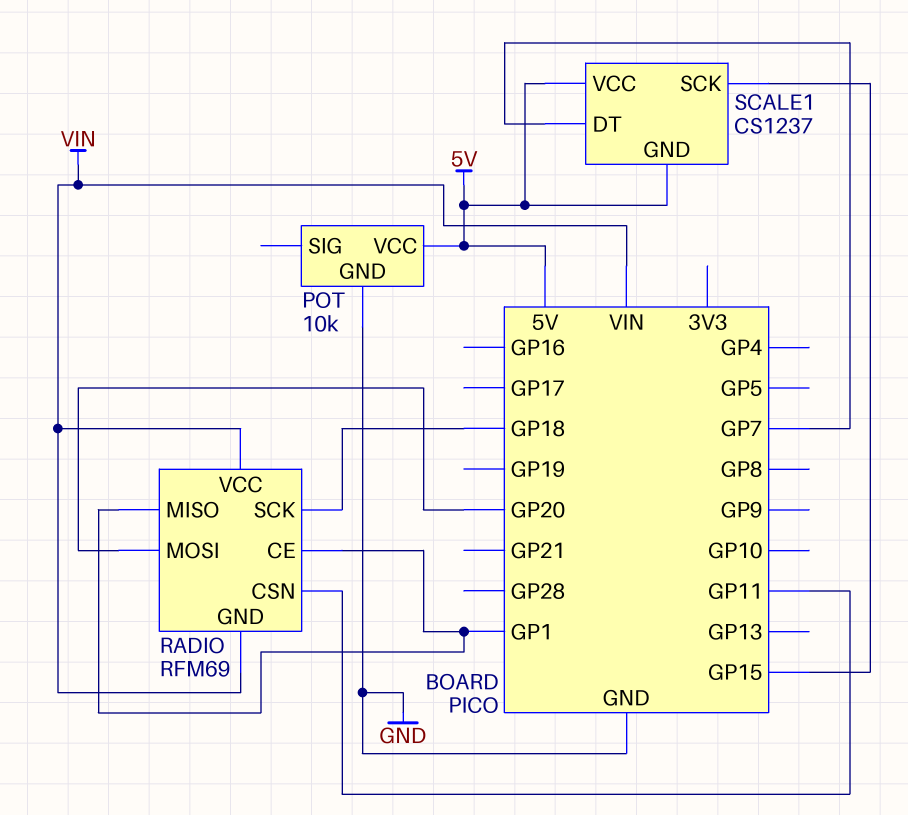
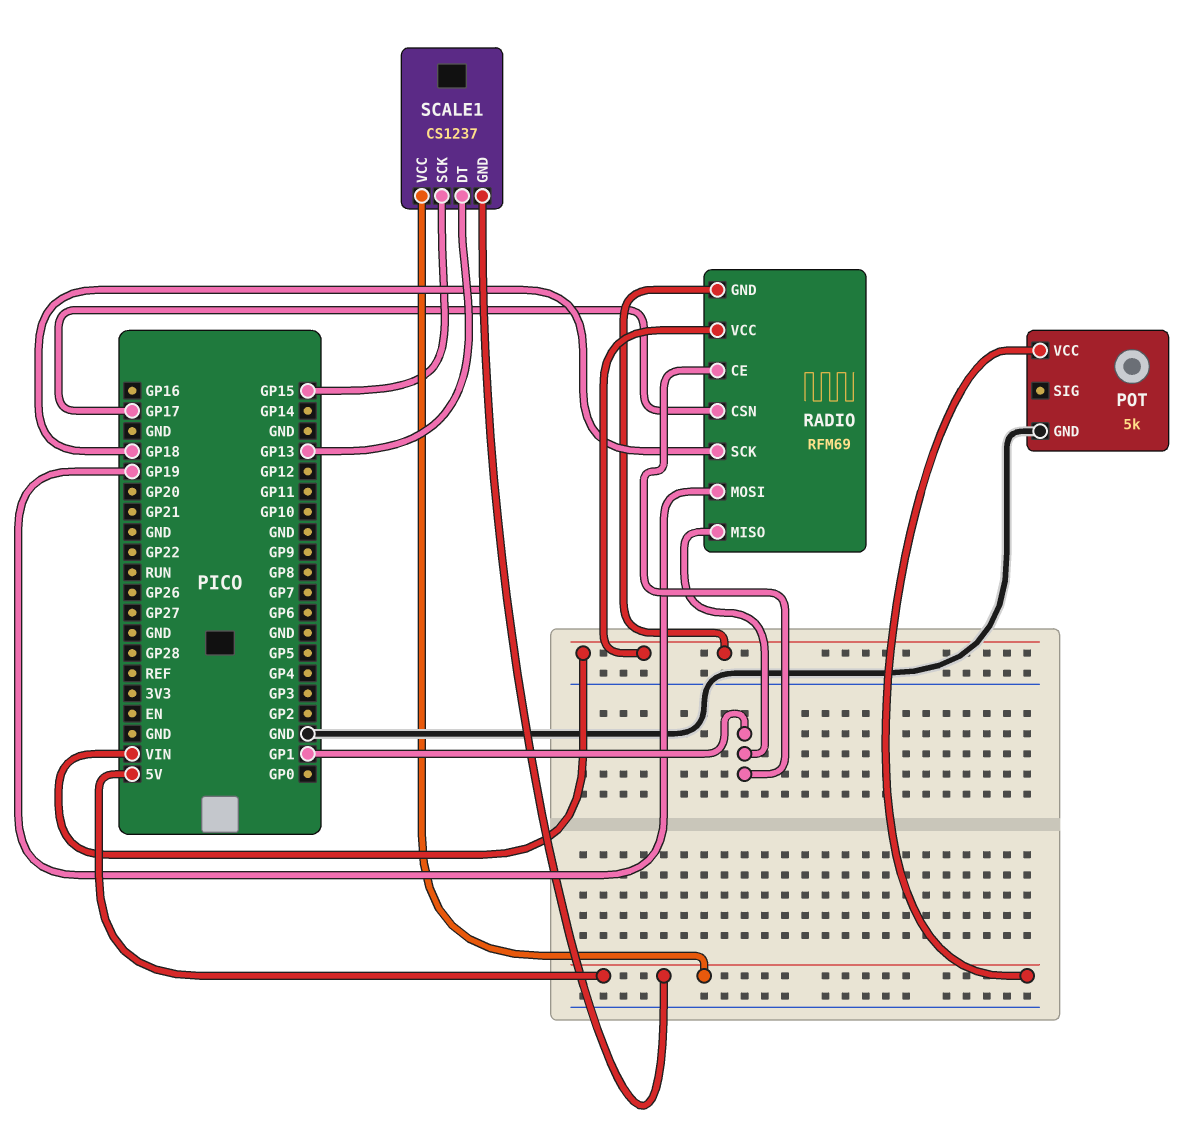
POT: 10k -> 5k
RADIO pin CSN: GP11 -> GP17
RADIO pin MOSI: GP20 -> GP19
SCALE1 pin DT: GP7 -> GP13

